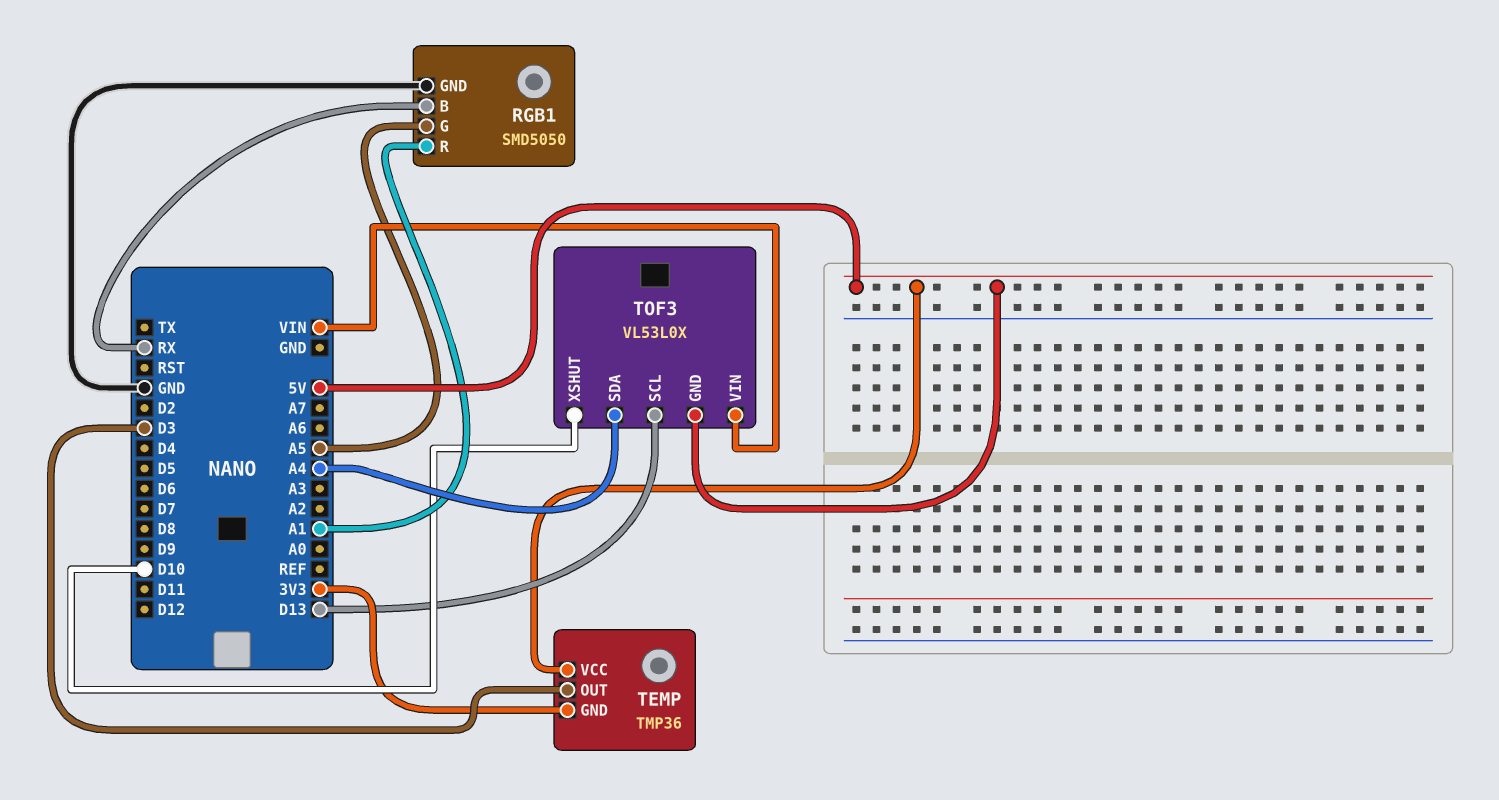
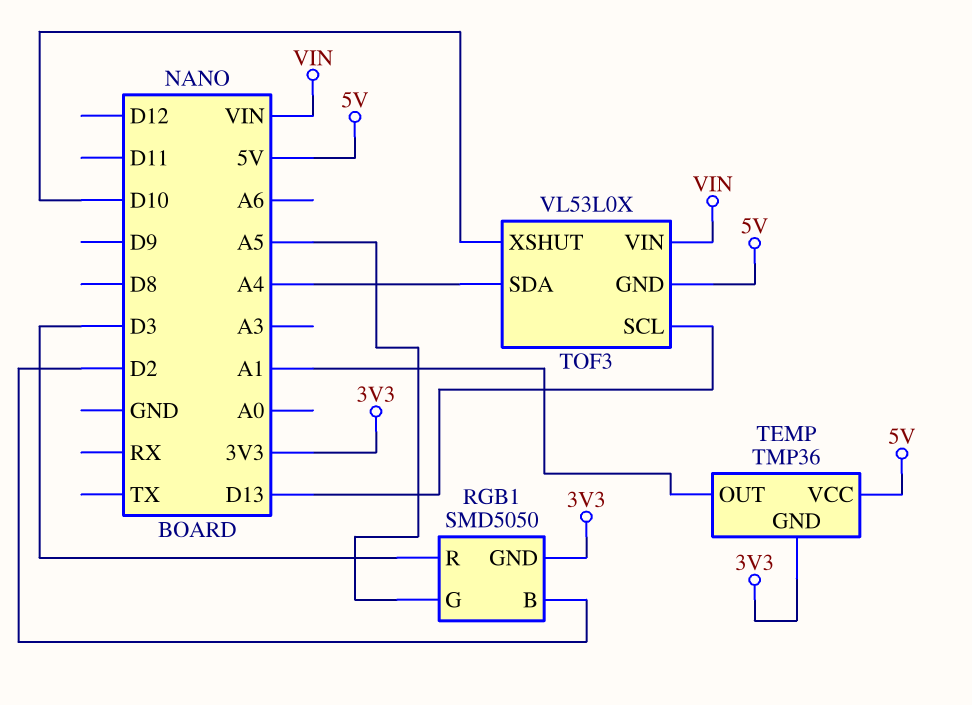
RGB1 pin B: RX -> D2
RGB1 pin GND: GND -> 3V3
RGB1 pin R: A1 -> D3
TEMP pin OUT: D3 -> A1

